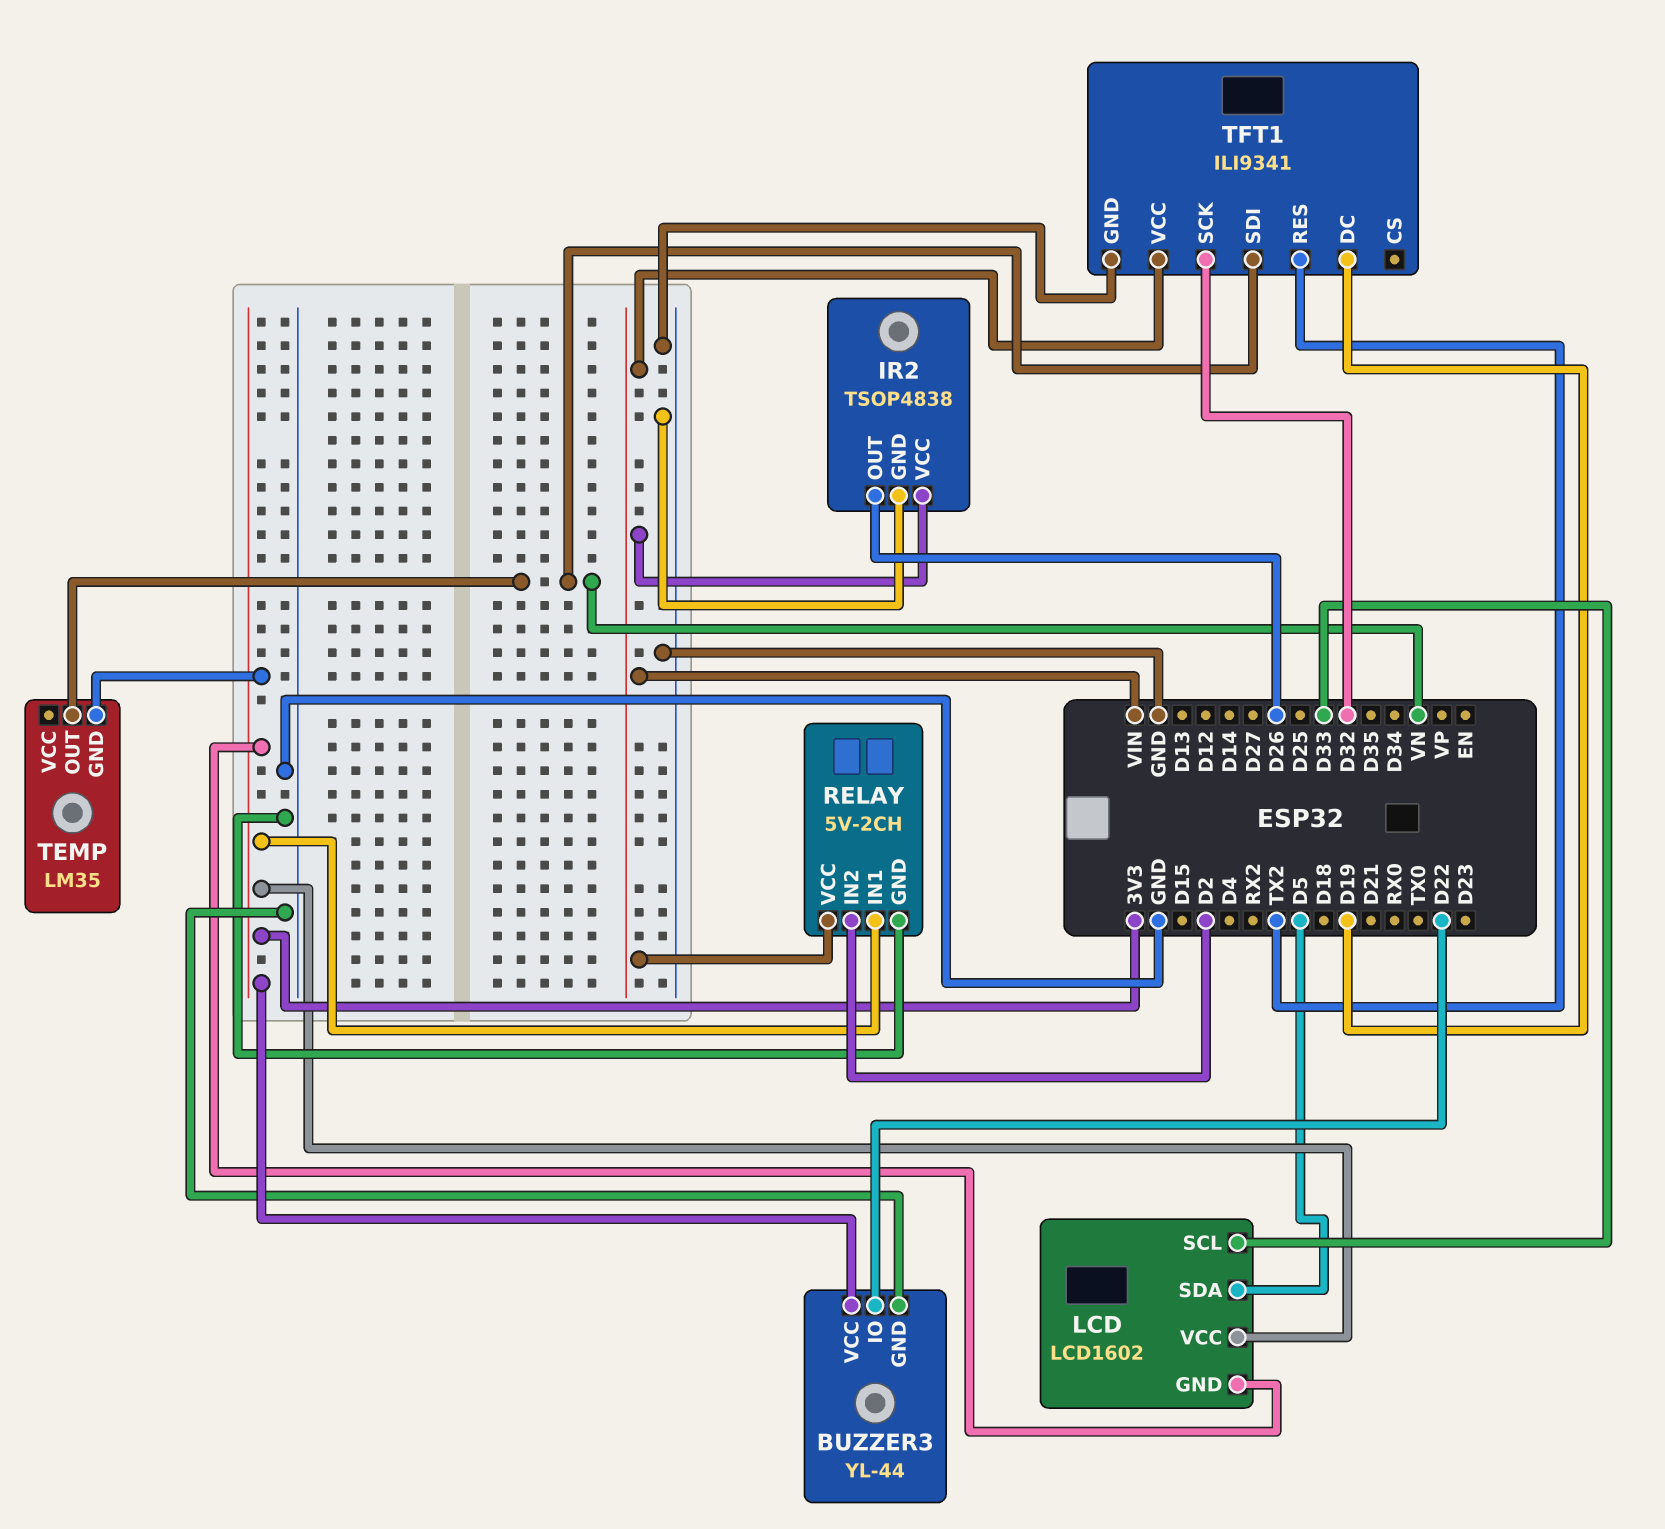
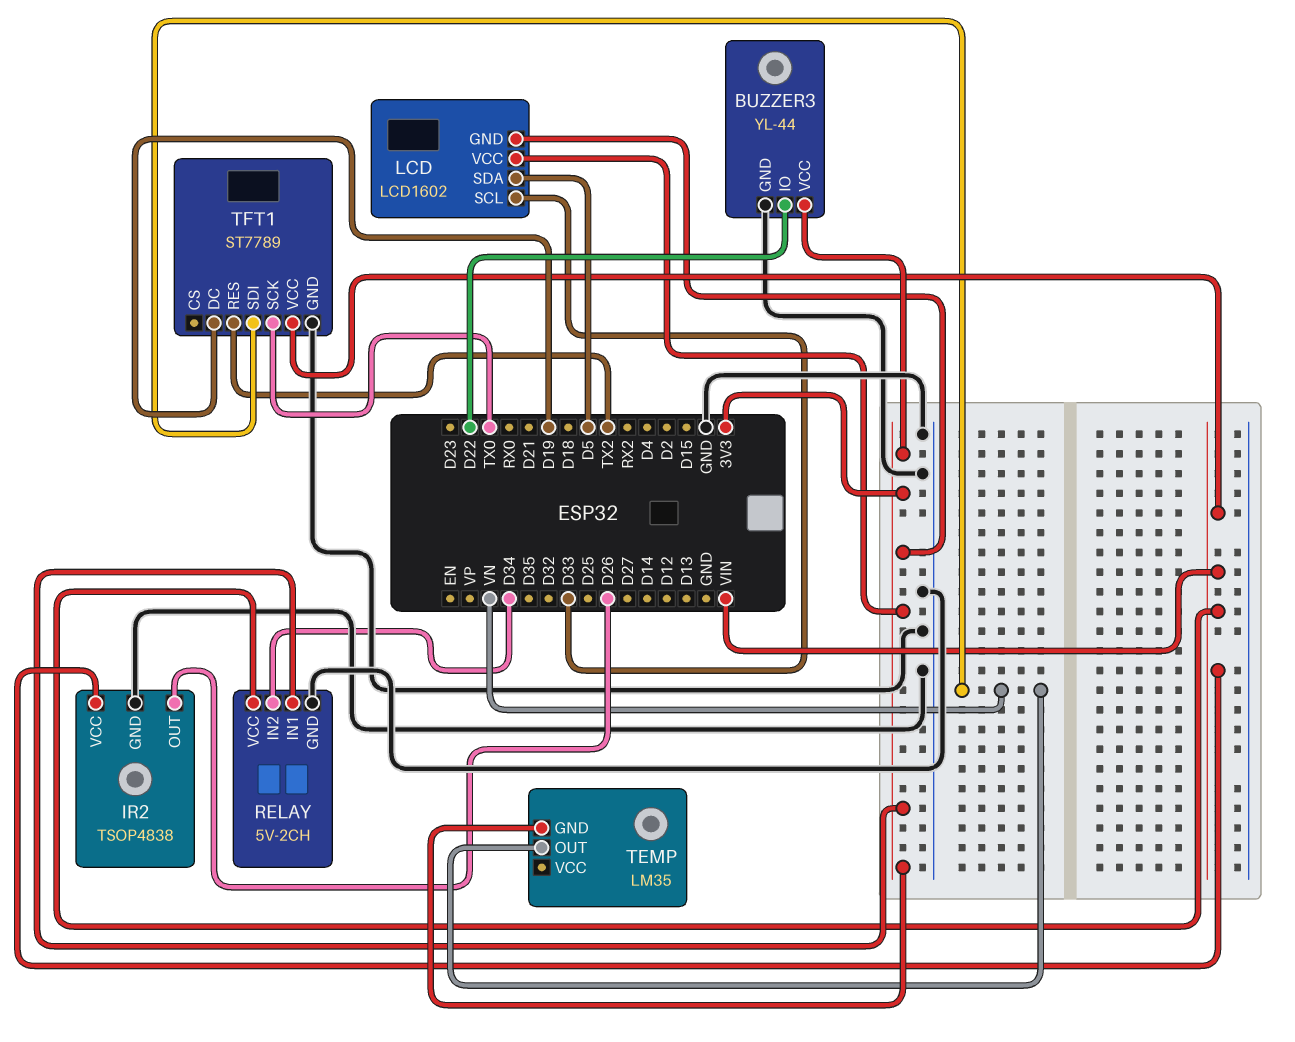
RELAY pin IN2: D2 -> D34
TFT1: ILI9341 -> ST7789
TFT1 pin SCK: D32 -> TX0

